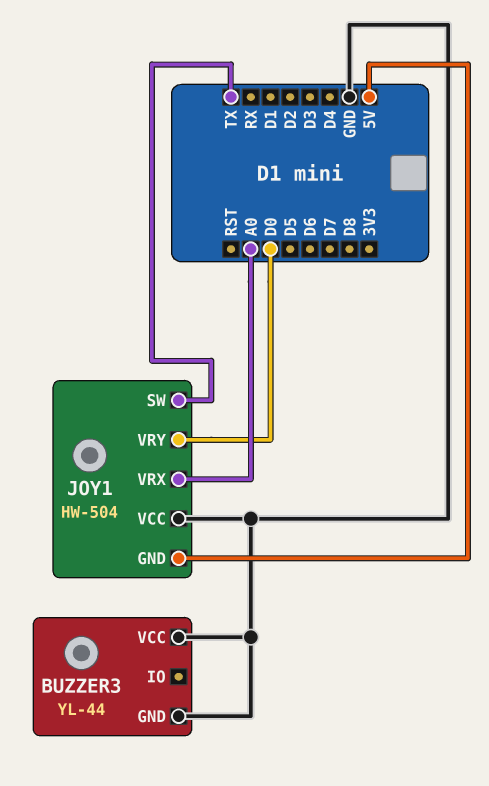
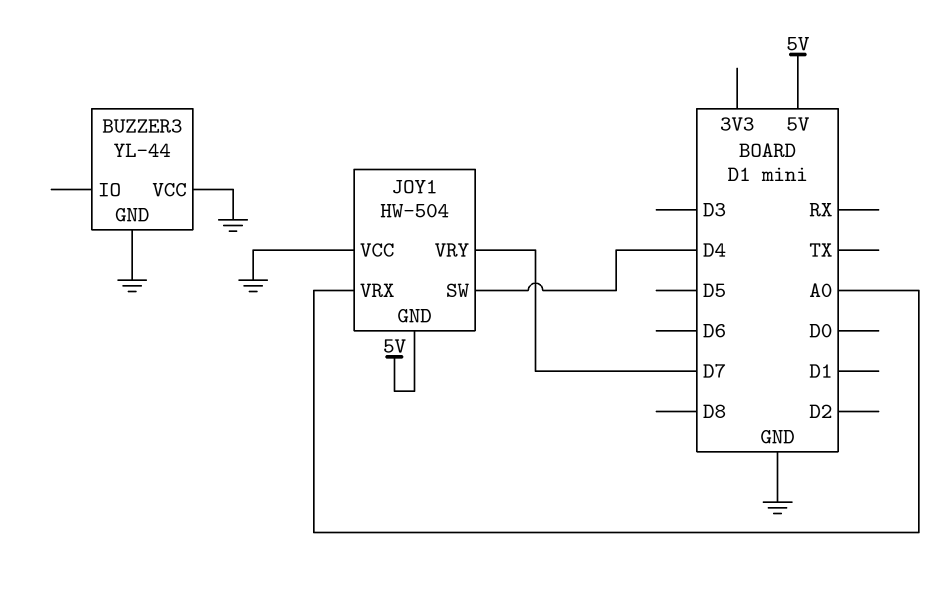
JOY1 pin SW: TX -> D4
JOY1 pin VRY: D0 -> D7

